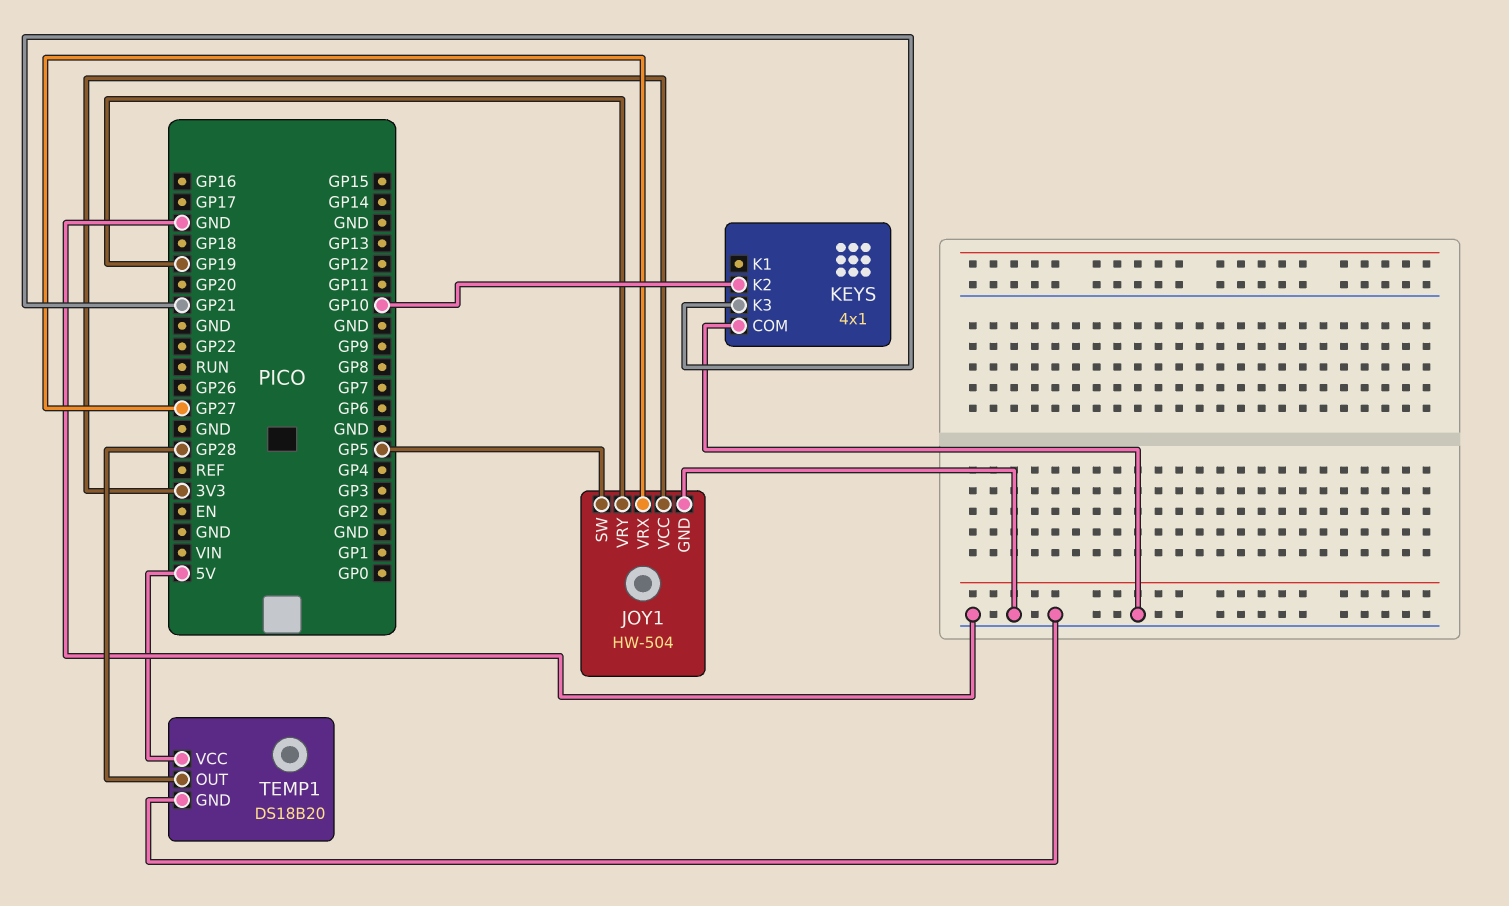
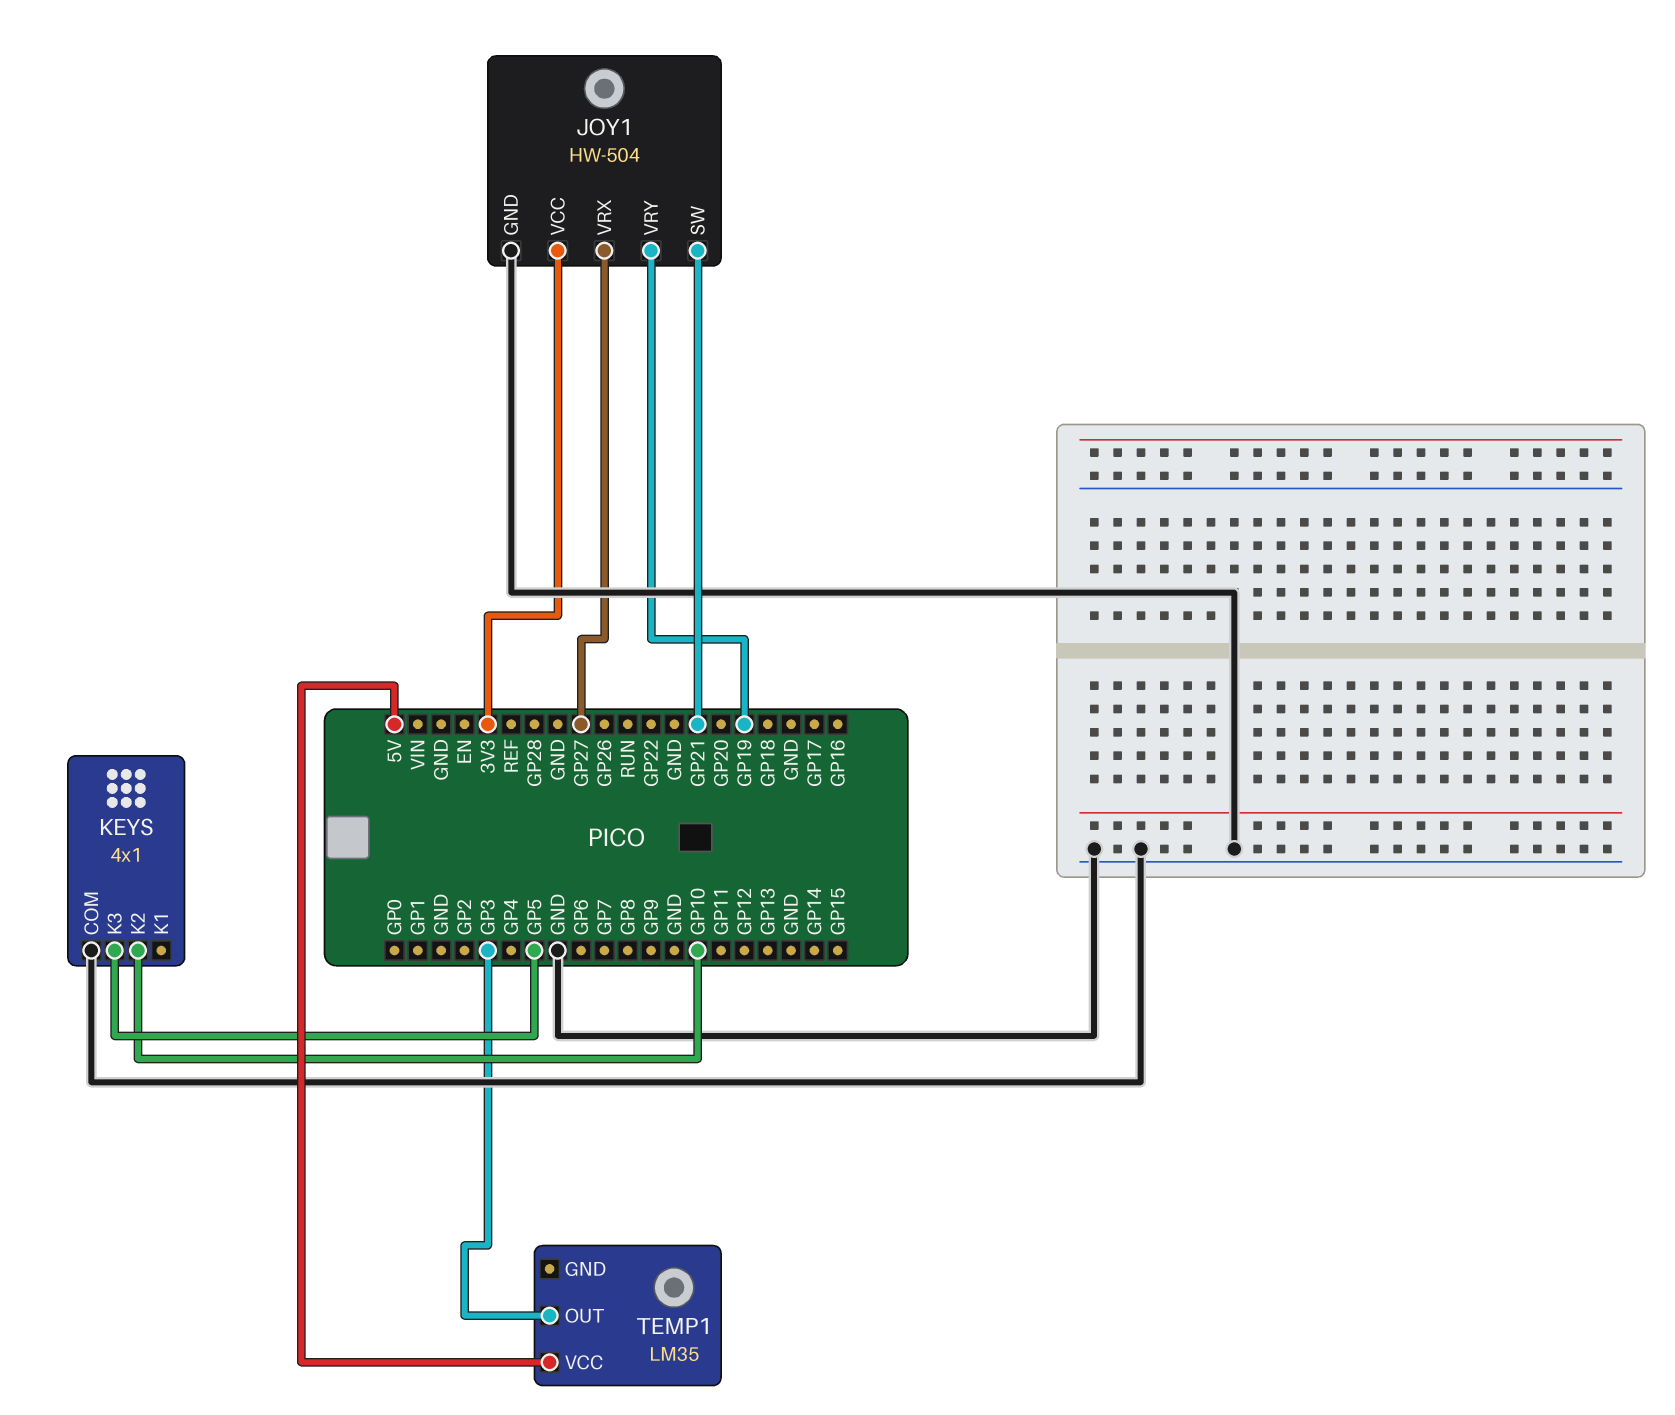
JOY1 pin SW: GP5 -> GP21
KEYS pin K3: GP21 -> GP5
TEMP1: DS18B20 -> LM35
TEMP1 pin GND: GND -> none
TEMP1 pin OUT: GP28 -> GP3

